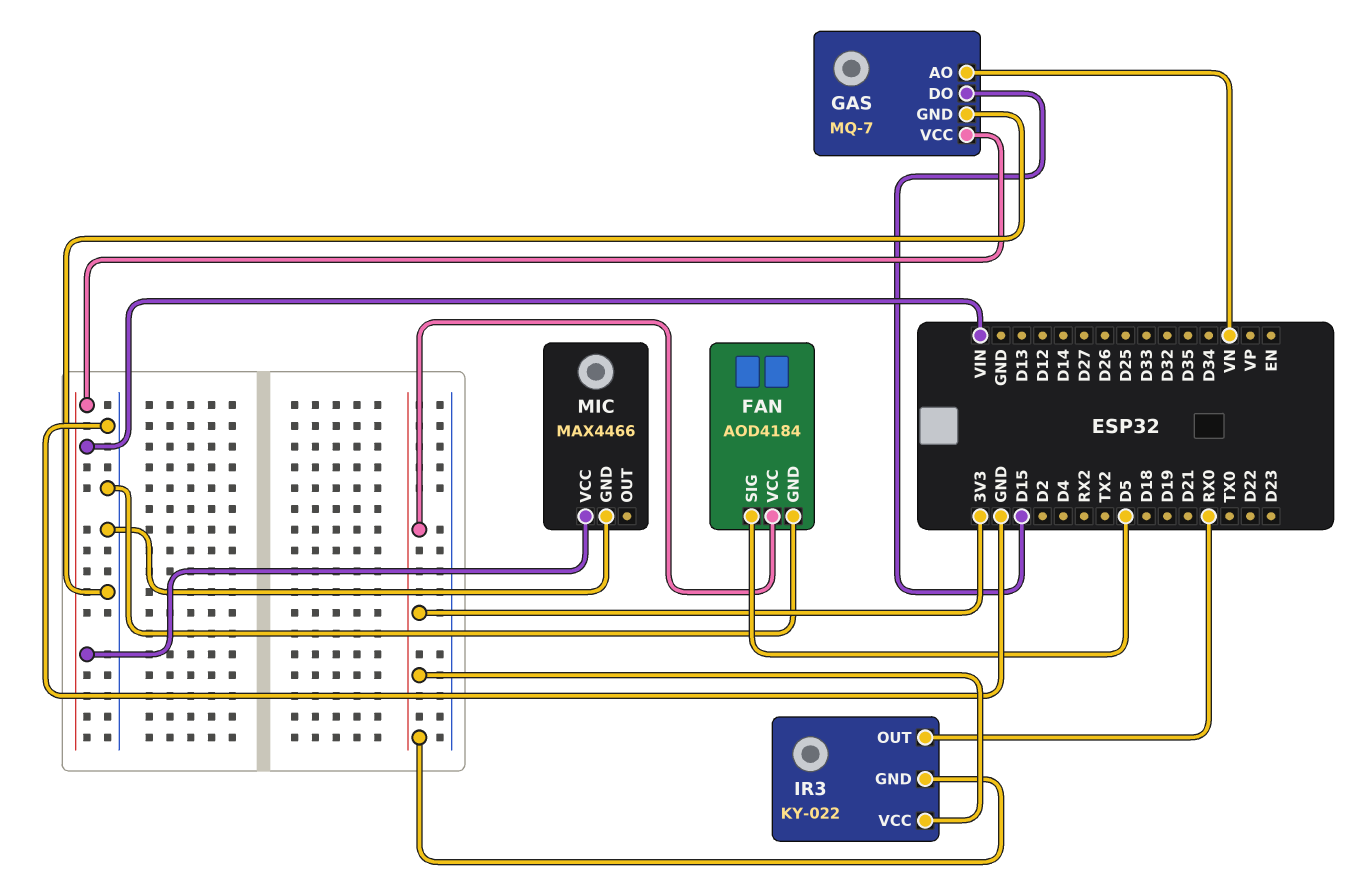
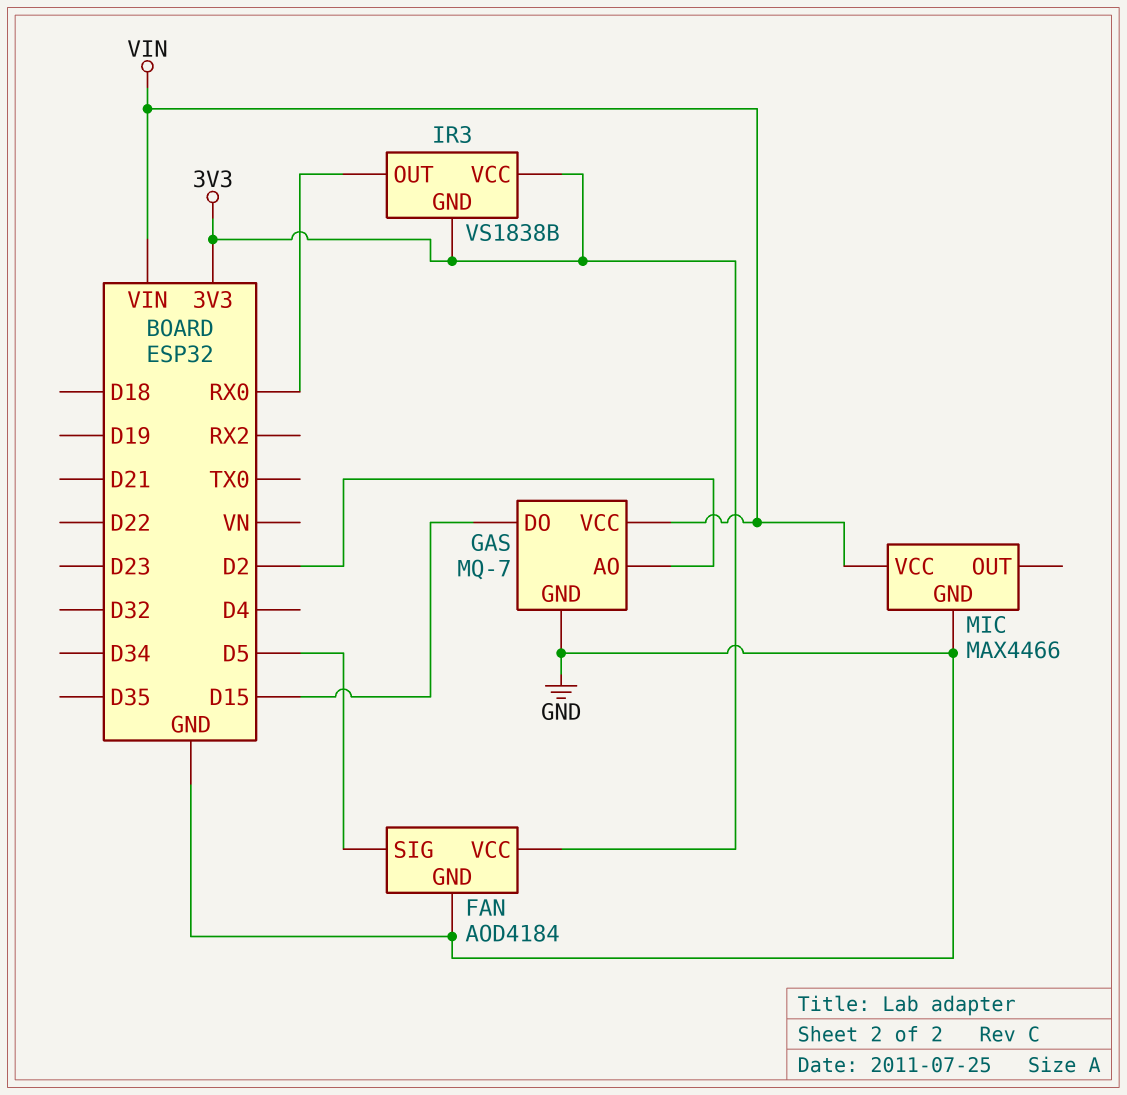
GAS pin AO: VN -> D2
IR3: KY-022 -> VS1838B

